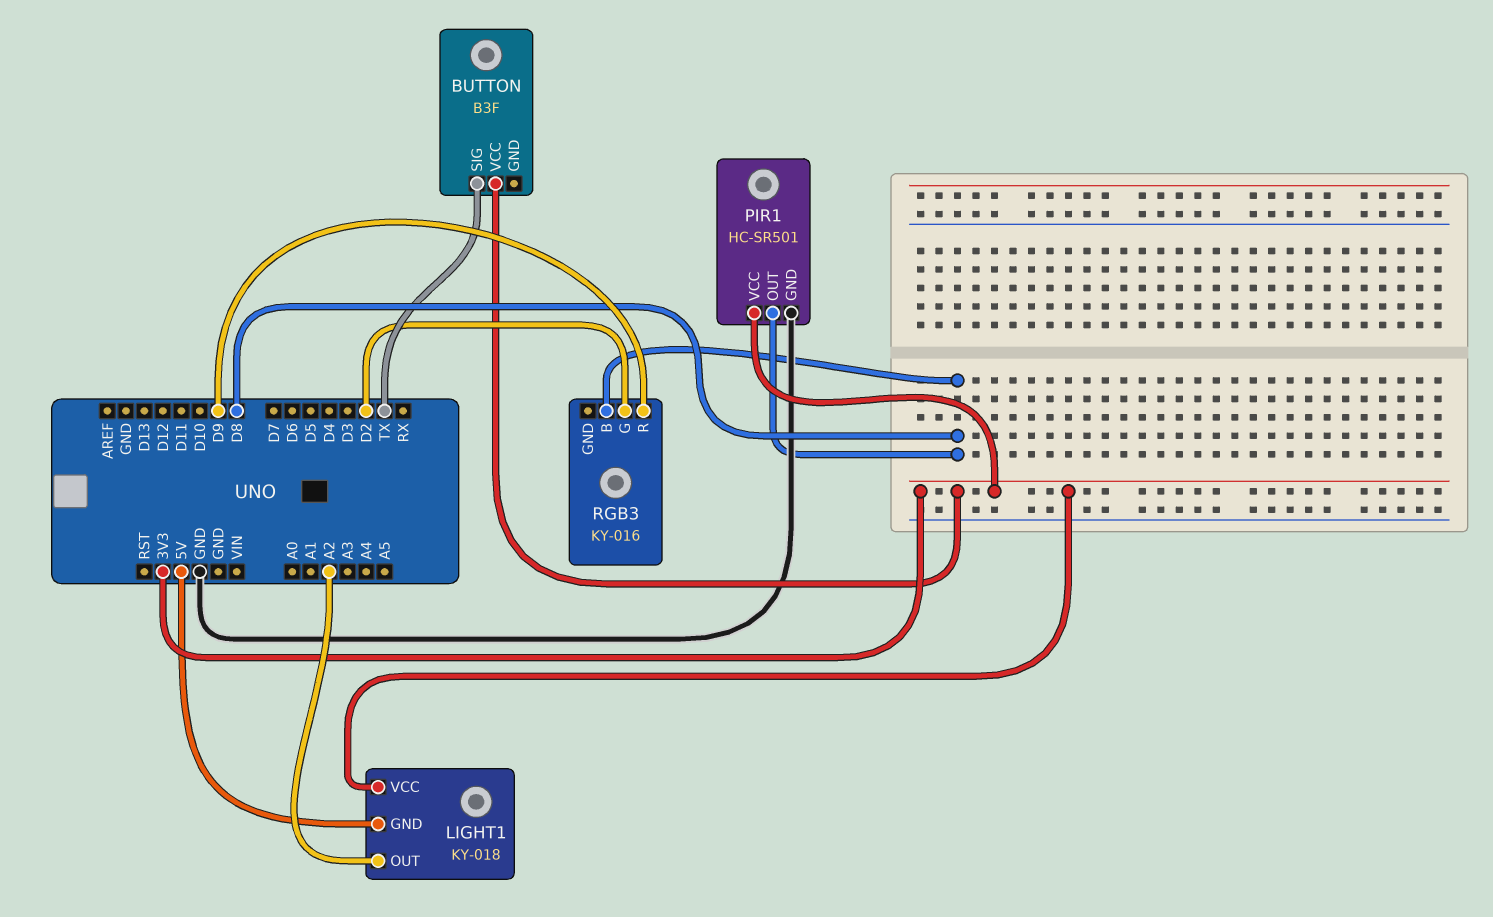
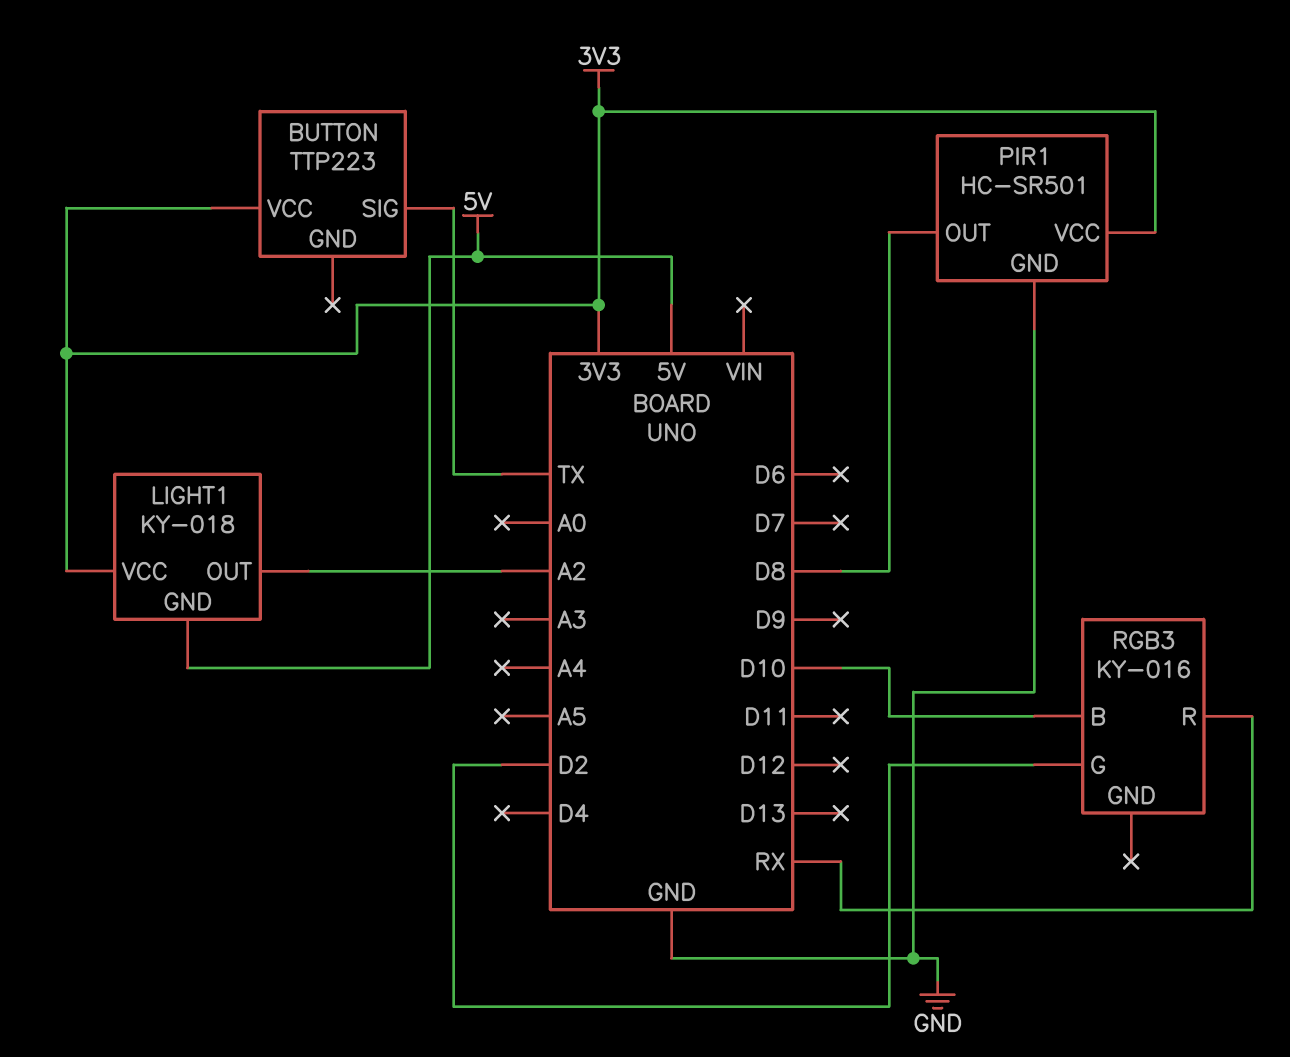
BUTTON: B3F -> TTP223
RGB3 pin B: D8 -> D10
RGB3 pin R: D9 -> RX

